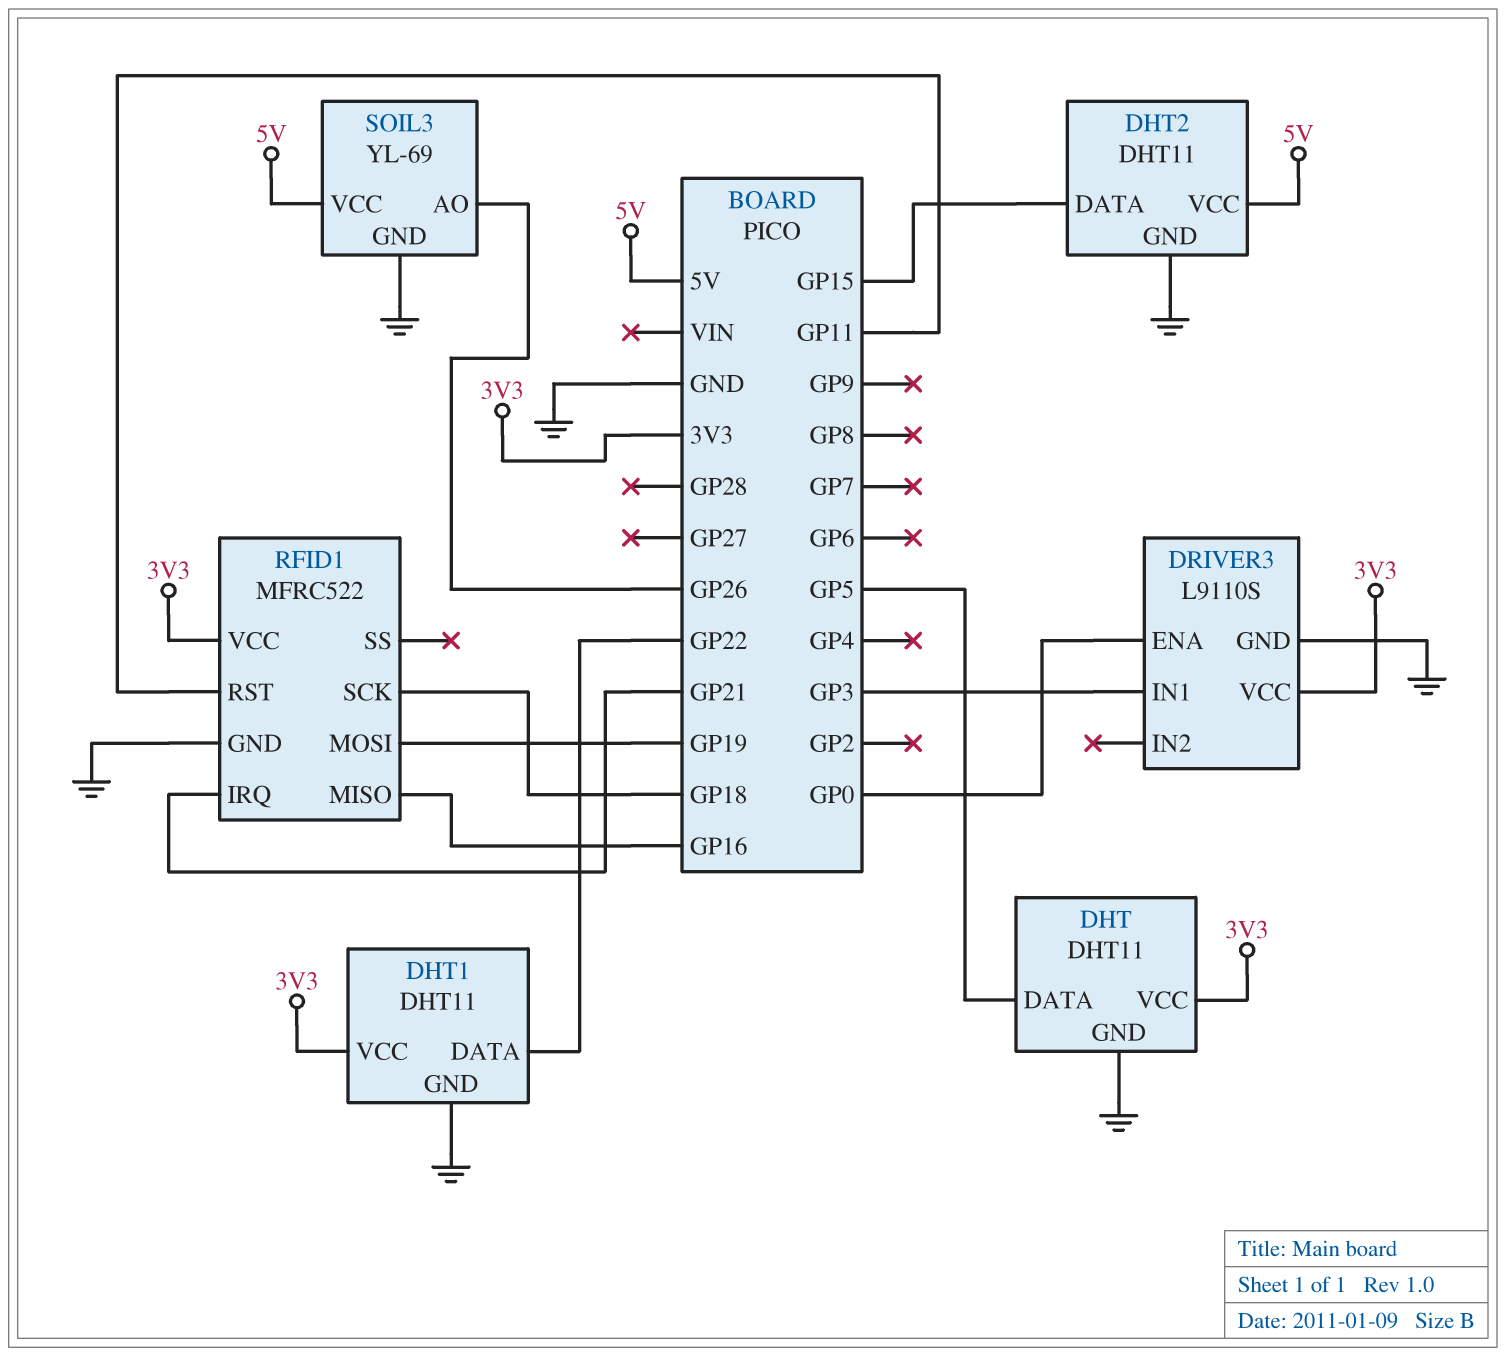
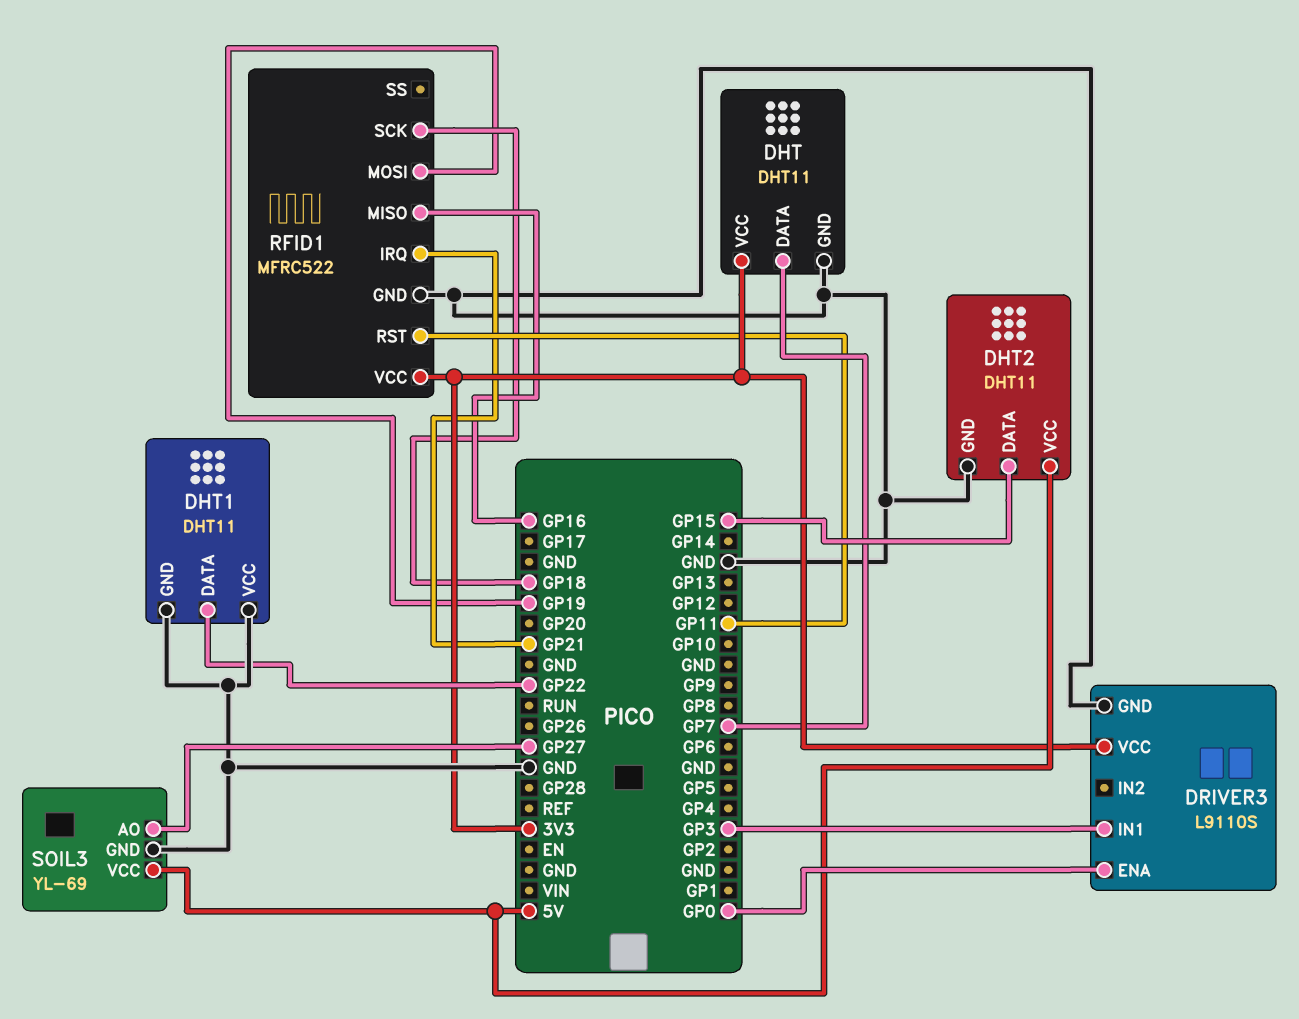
DHT pin DATA: GP5 -> GP7
DHT1 pin VCC: 3V3 -> GND
SOIL3 pin AO: GP26 -> GP27

